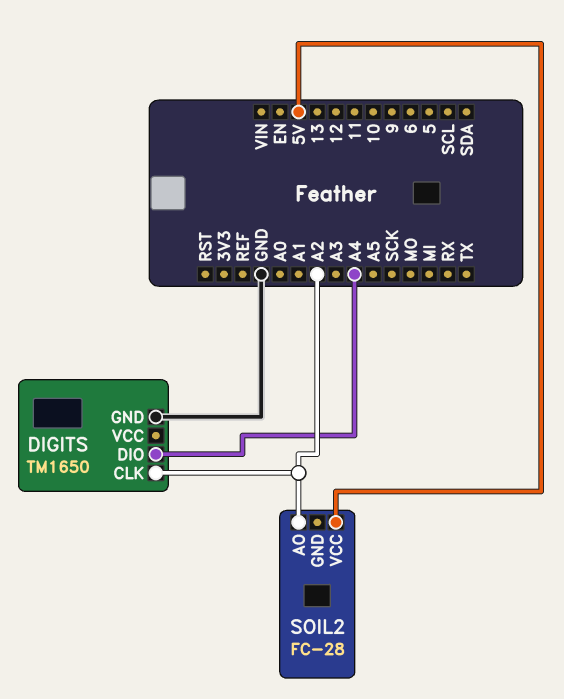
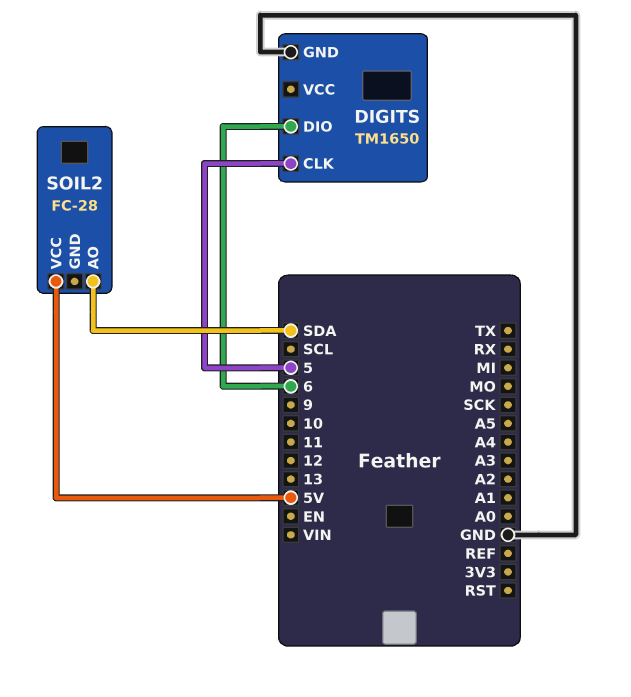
DIGITS pin CLK: A2 -> 5
DIGITS pin DIO: A4 -> 6
SOIL2 pin AO: A2 -> SDA

